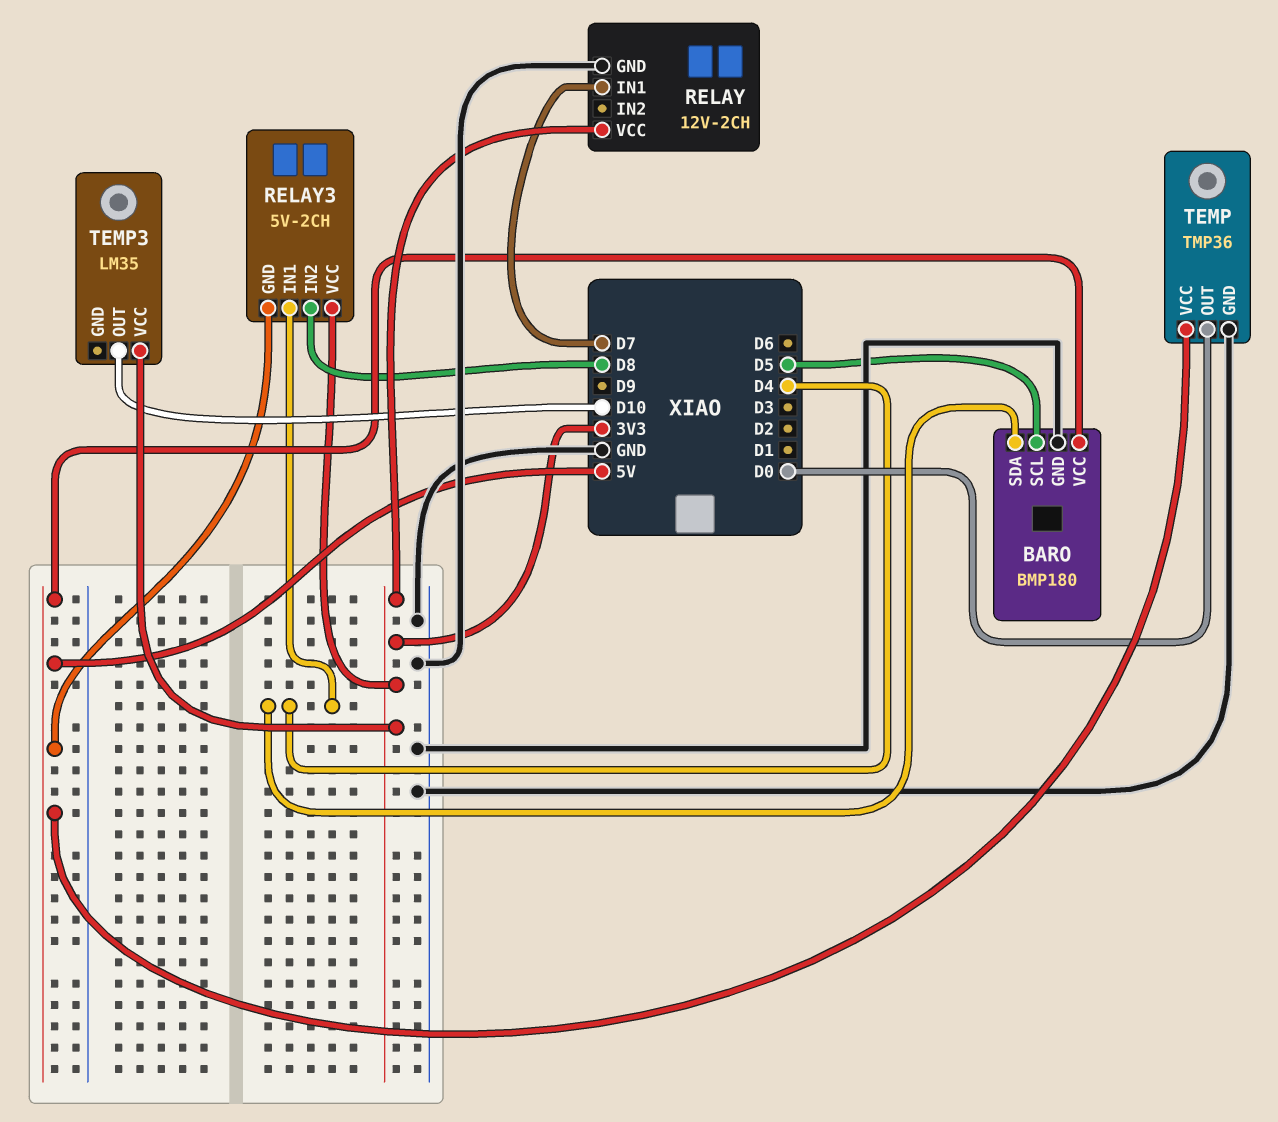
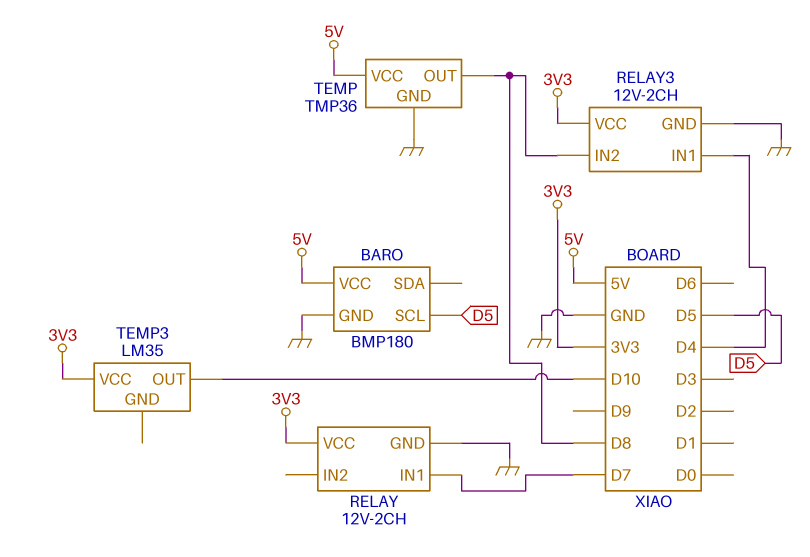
BARO pin SDA: D4 -> none
RELAY3: 5V-2CH -> 12V-2CH
RELAY3 pin GND: 5V -> GND
TEMP pin OUT: D0 -> D8

